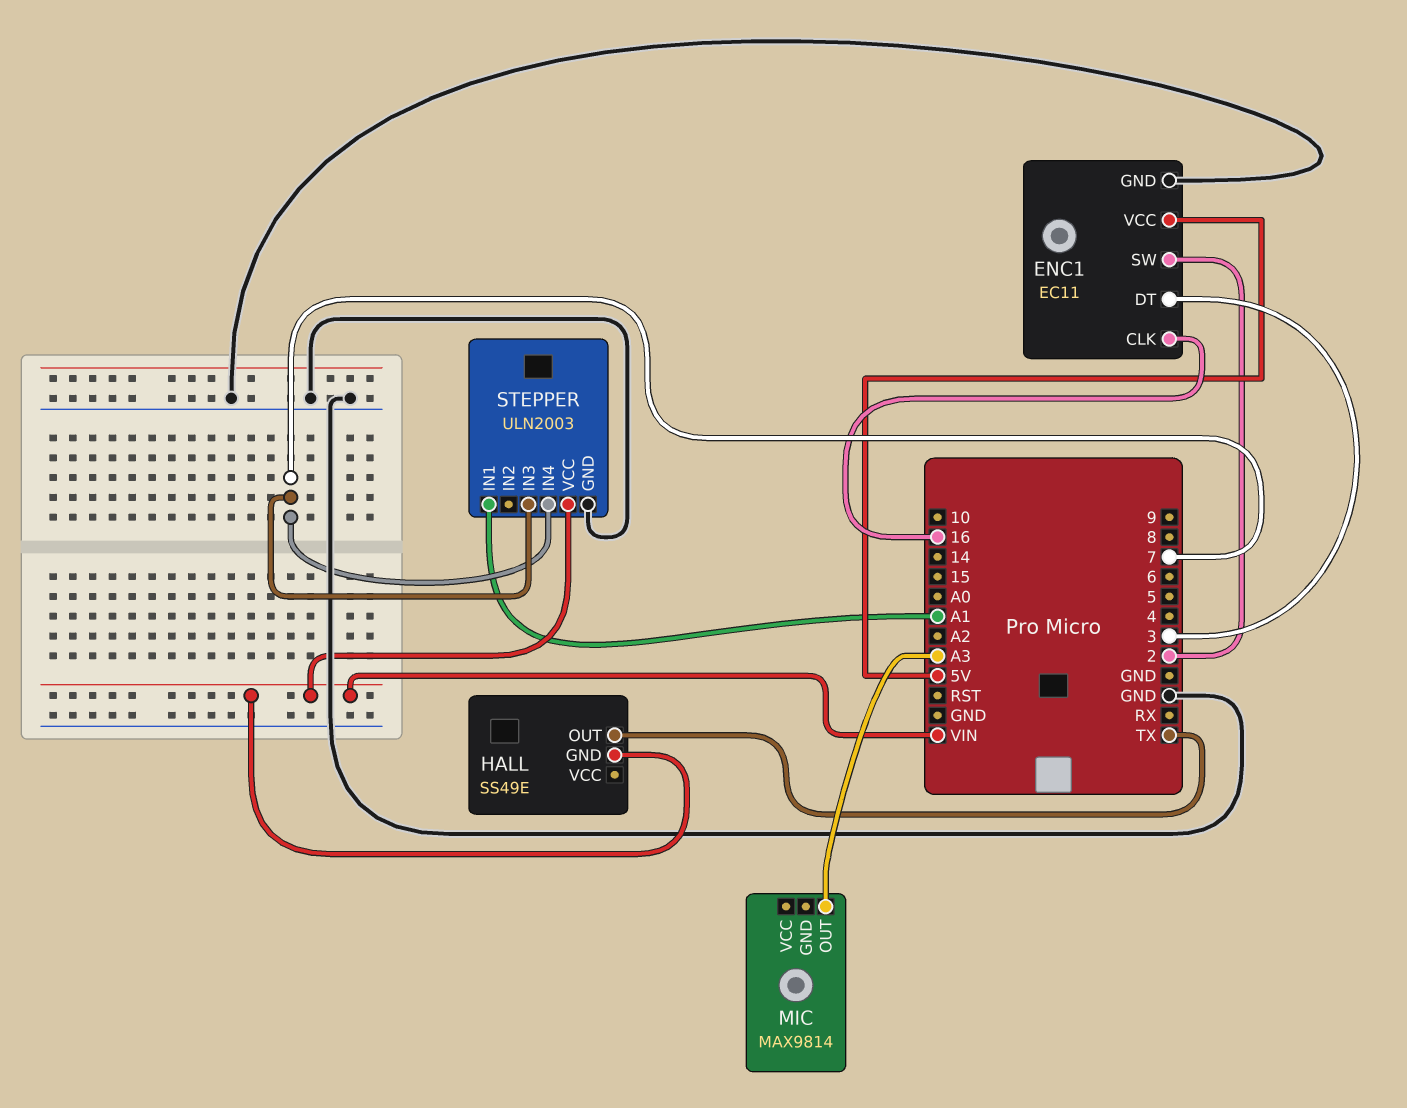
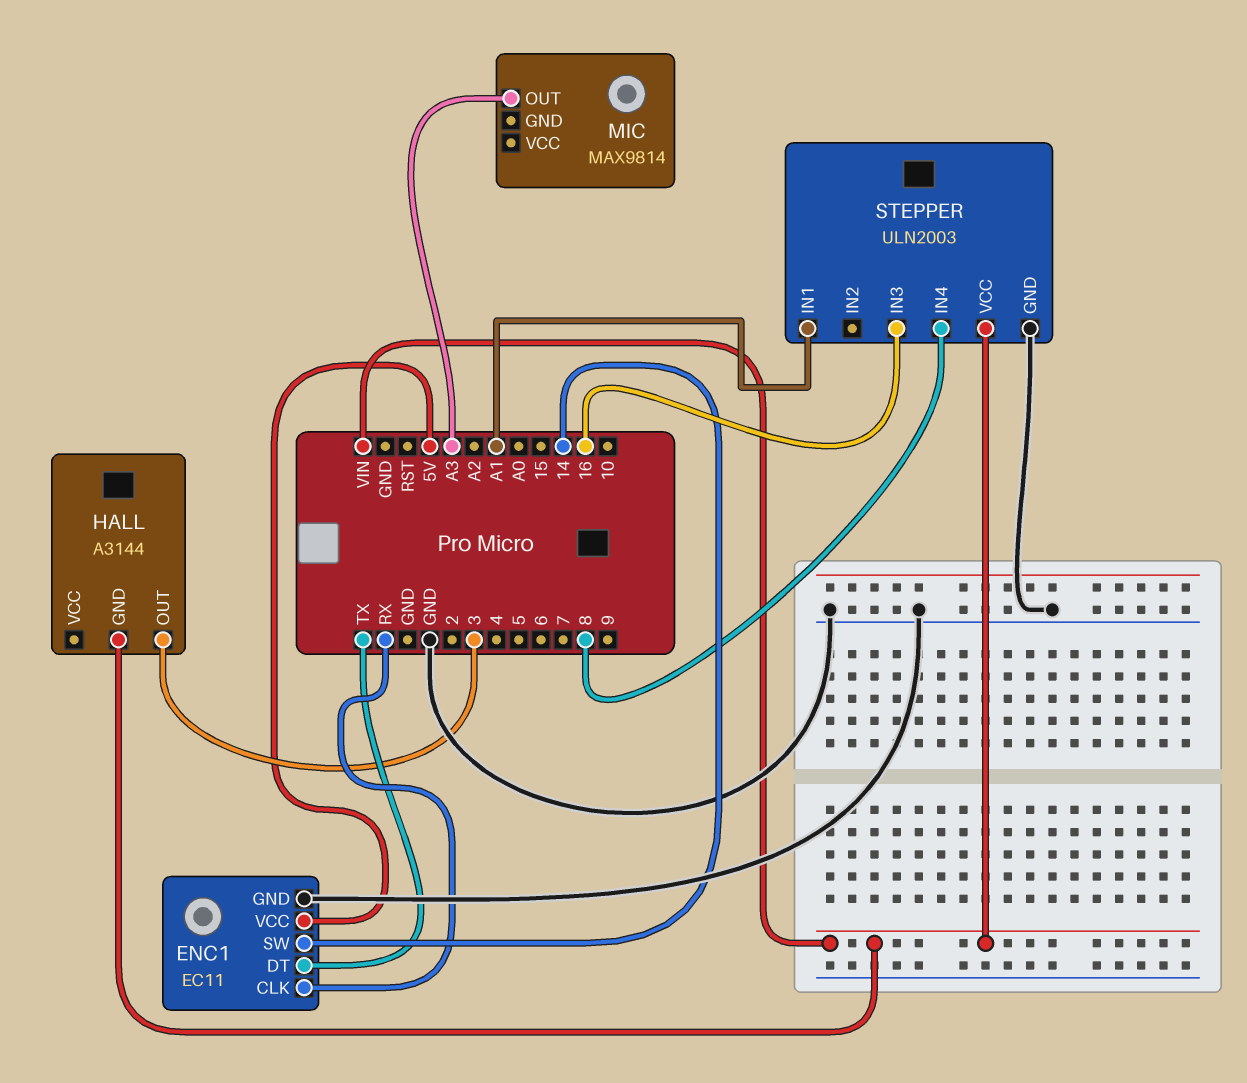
ENC1 pin CLK: 16 -> RX
ENC1 pin DT: 3 -> TX
ENC1 pin SW: 2 -> 14
HALL: SS49E -> A3144
HALL pin OUT: TX -> 3
STEPPER pin IN3: 7 -> 16
STEPPER pin IN4: 7 -> 8

